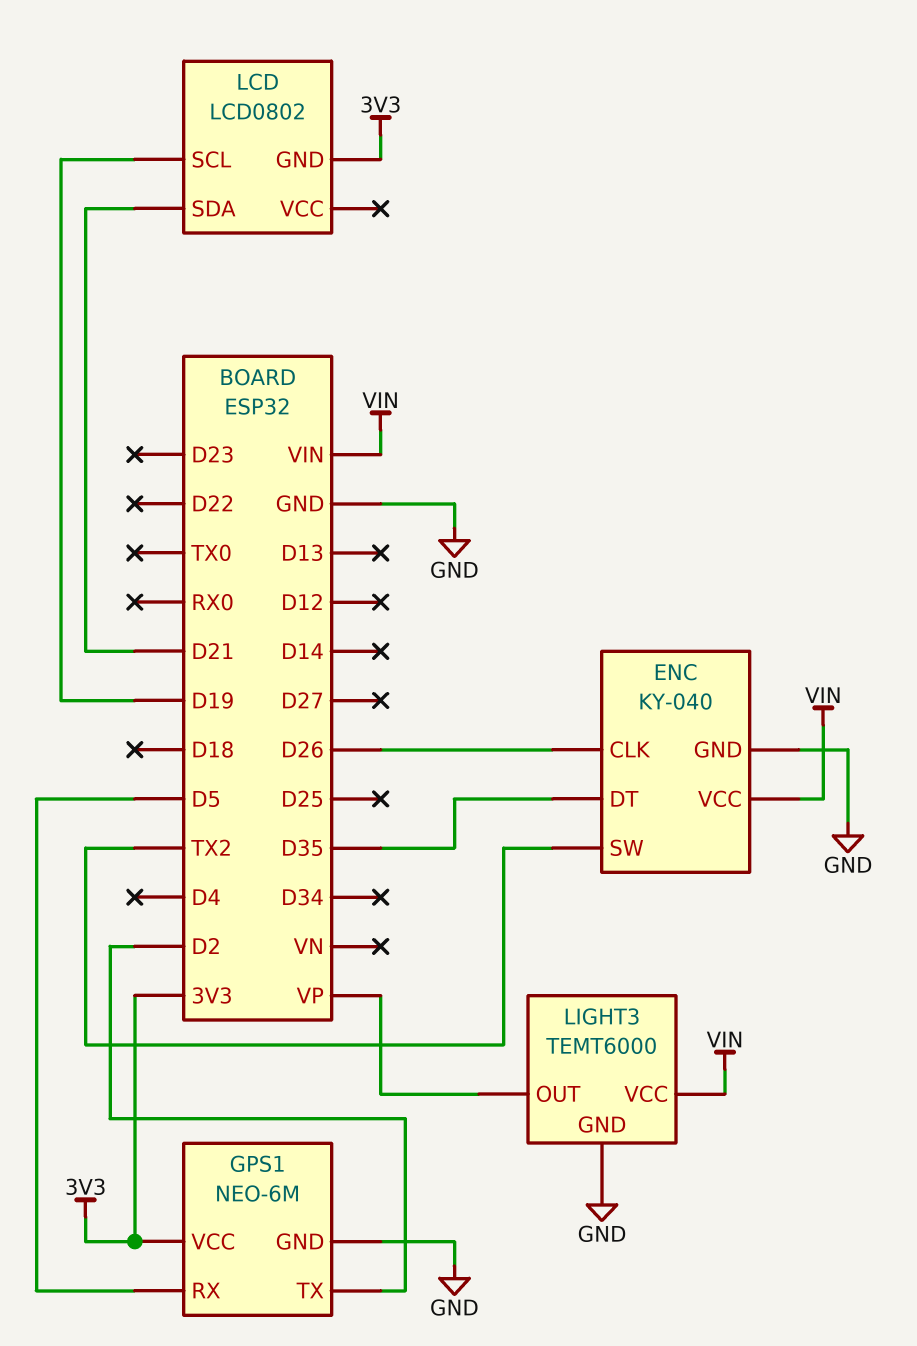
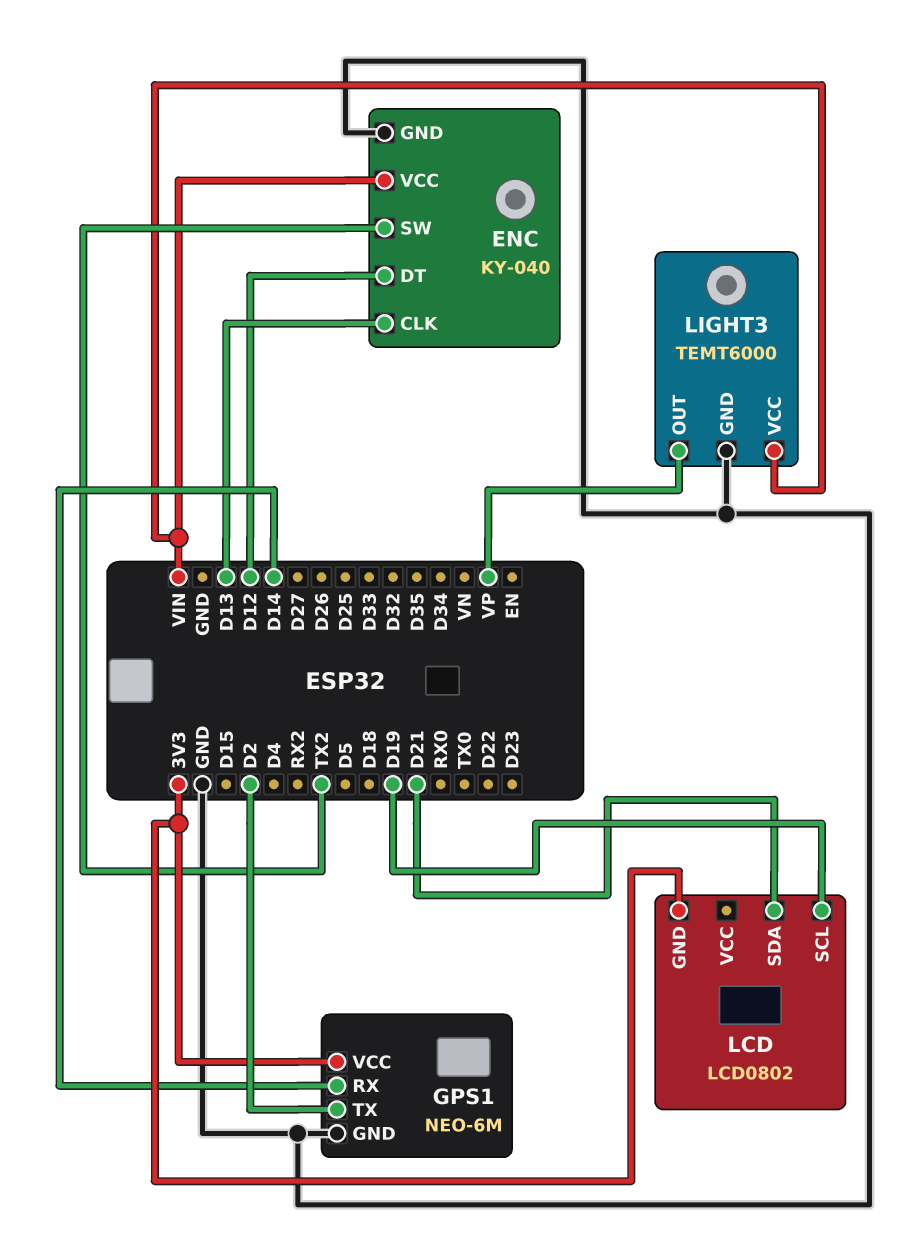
ENC pin CLK: D26 -> D13
ENC pin DT: D35 -> D12
GPS1 pin RX: D5 -> D14

